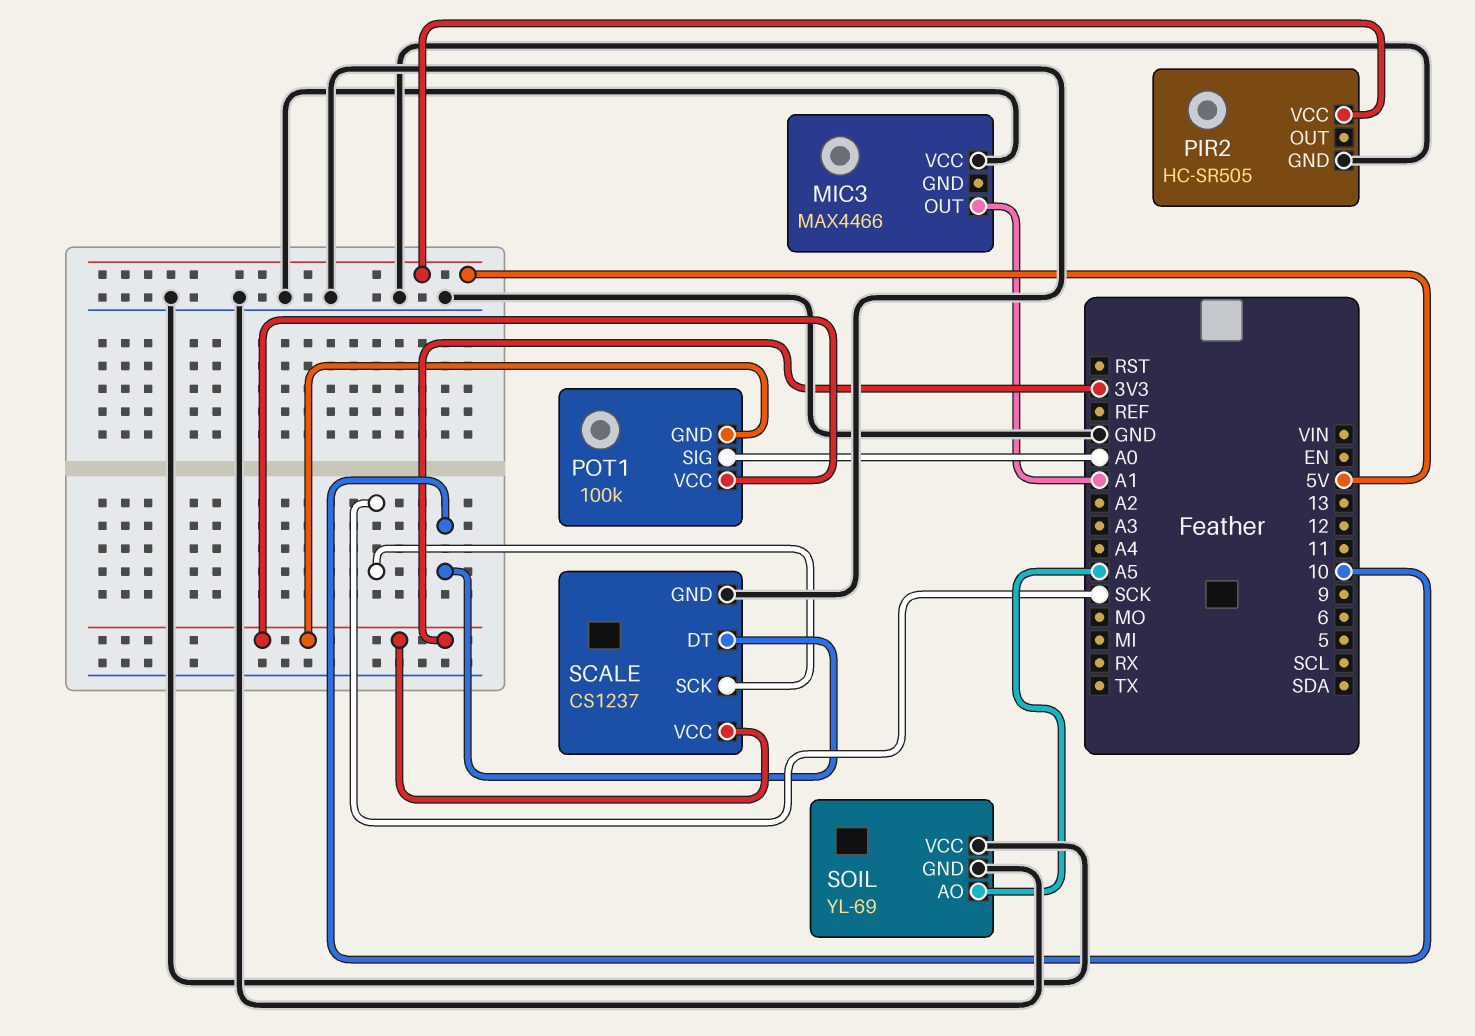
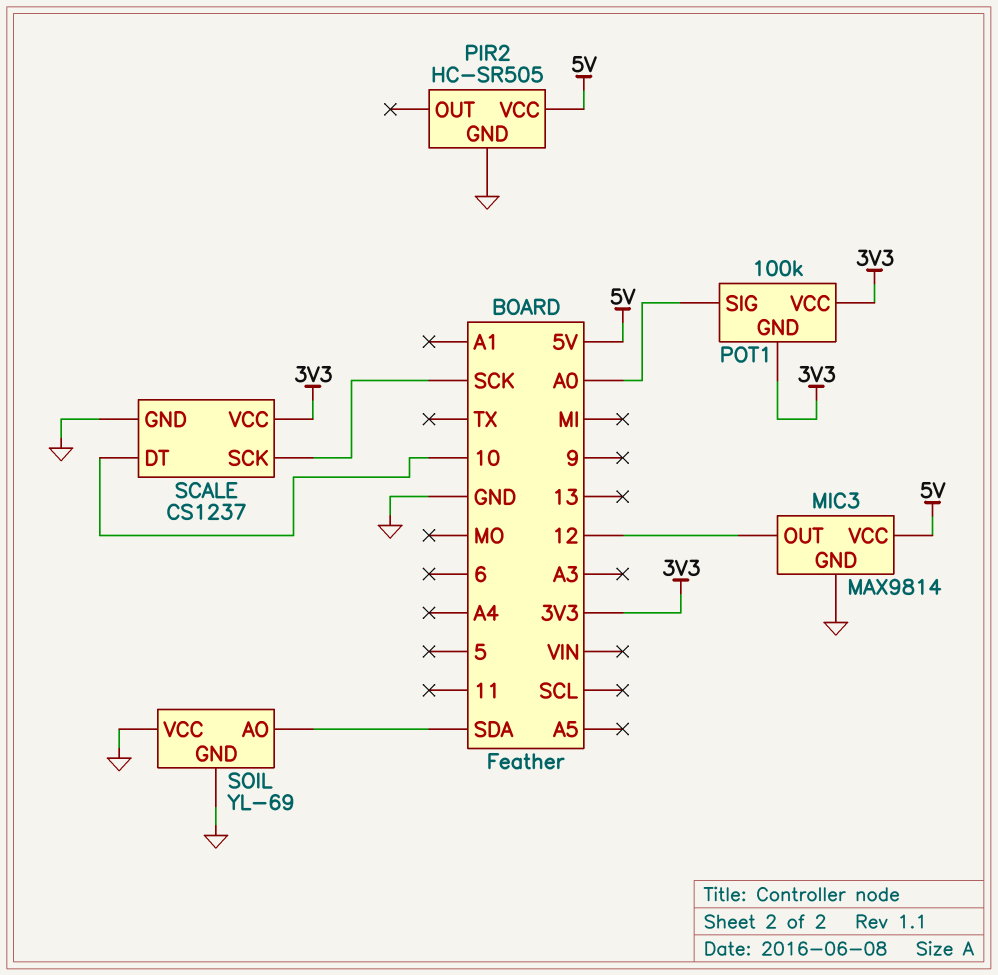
MIC3: MAX4466 -> MAX9814
MIC3 pin GND: none -> GND
MIC3 pin OUT: A1 -> 12
MIC3 pin VCC: GND -> 5V
SOIL pin AO: A5 -> SDA

